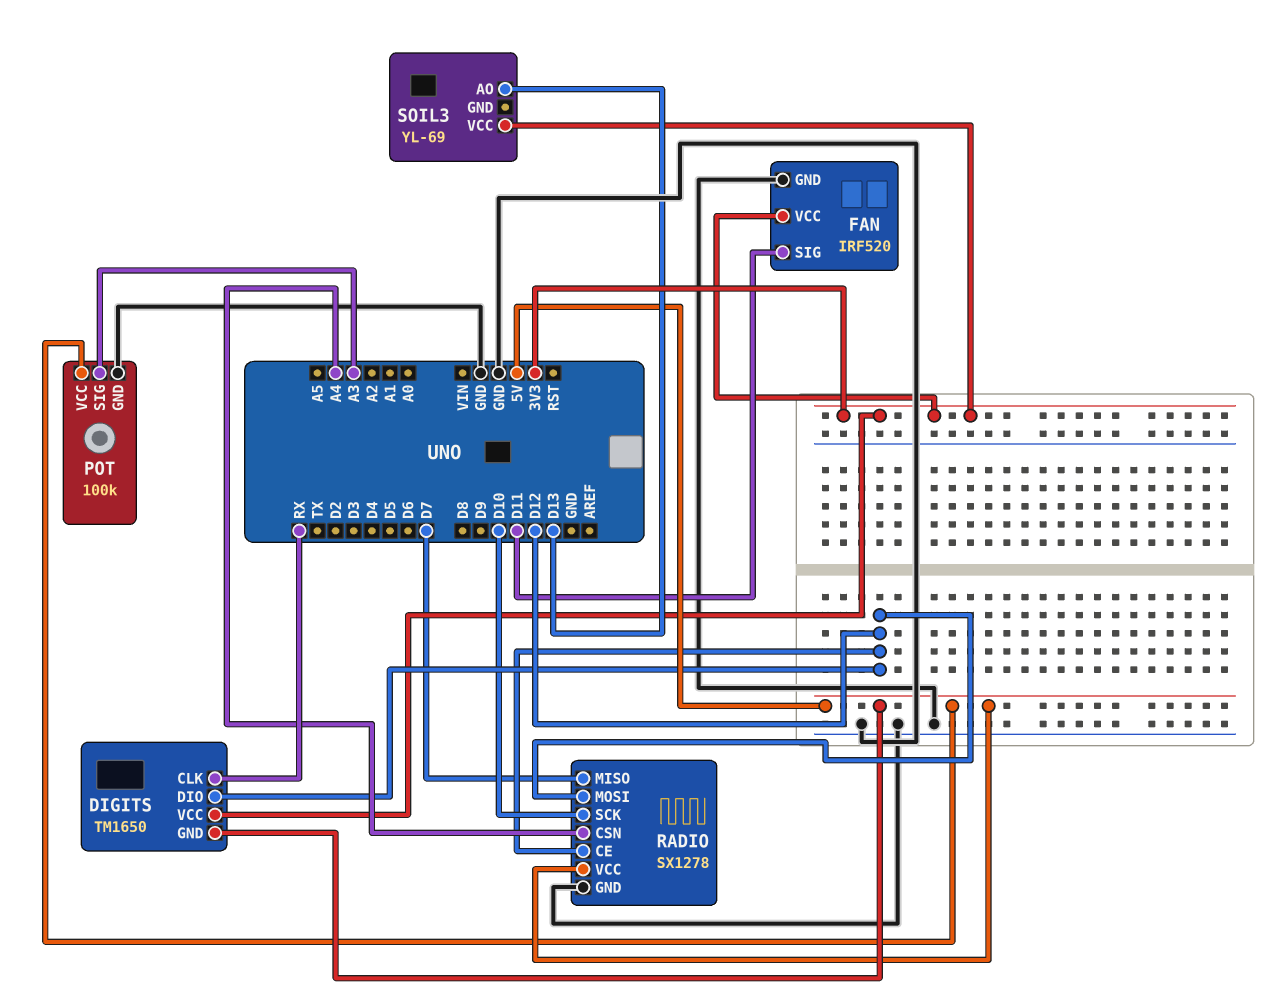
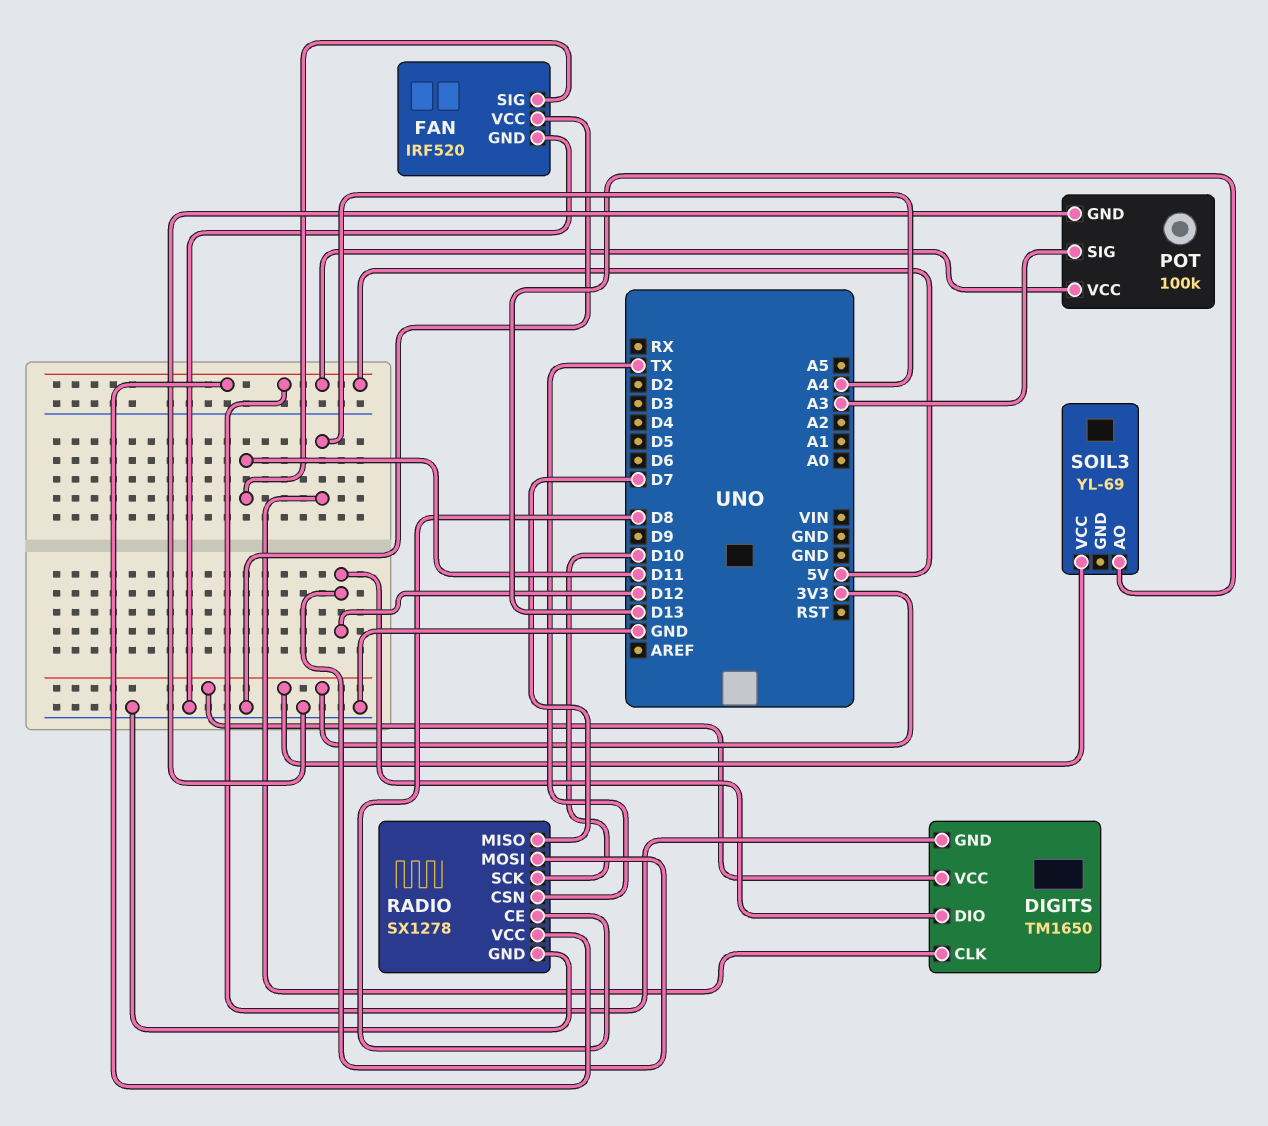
DIGITS pin CLK: RX -> A4
FAN pin VCC: 3V3 -> GND
RADIO pin CE: D12 -> D8
RADIO pin CSN: A4 -> TX

